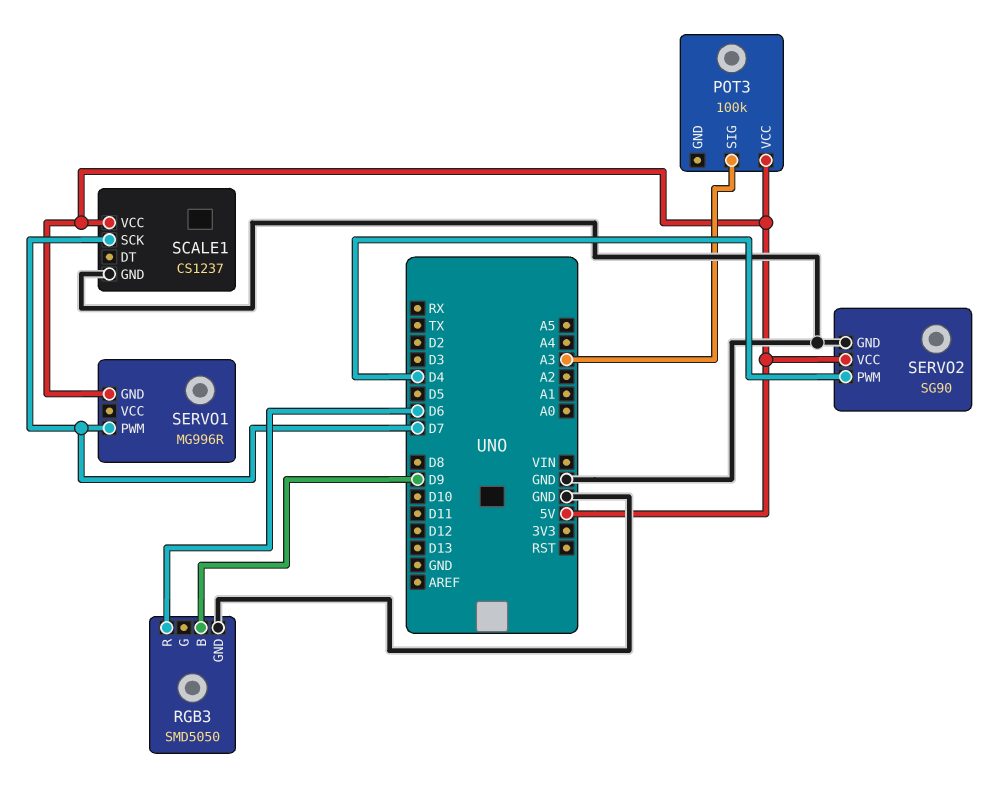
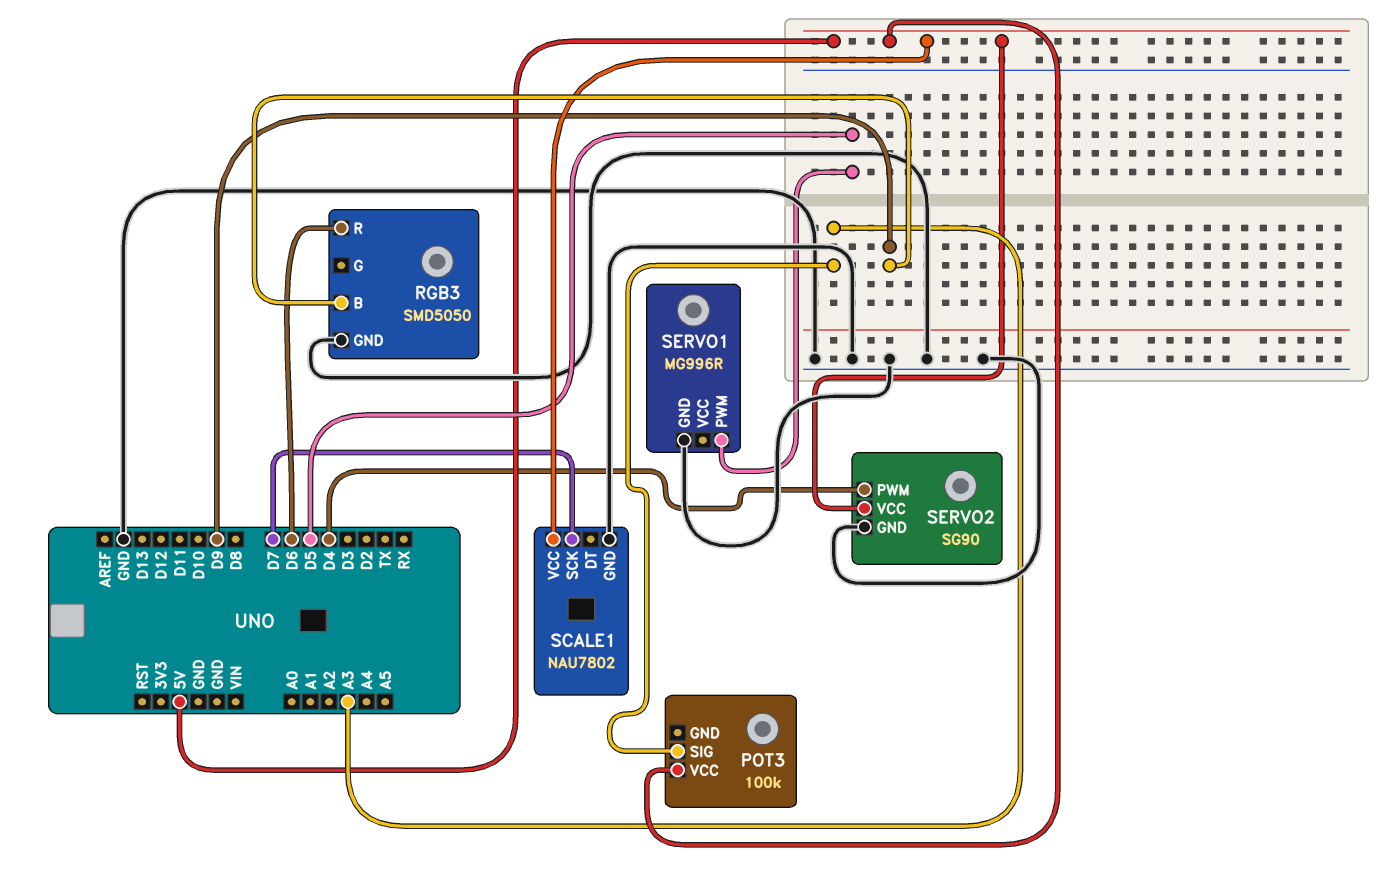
SCALE1: CS1237 -> NAU7802
SERVO1 pin GND: 5V -> GND
SERVO1 pin PWM: D7 -> D5

